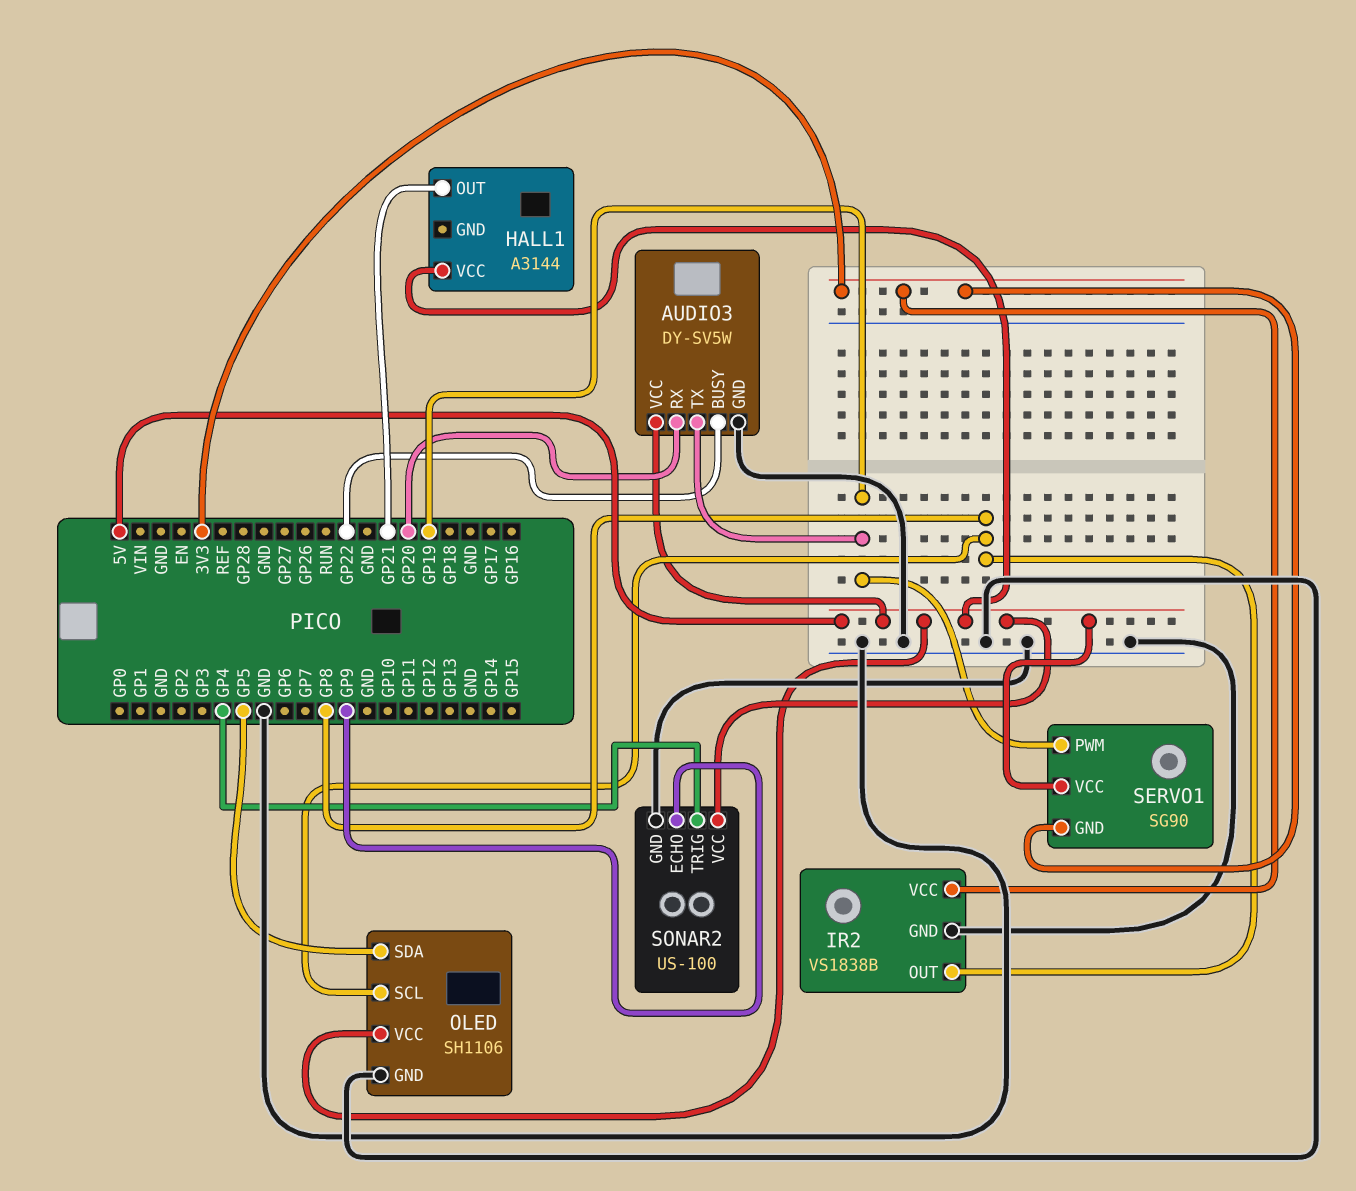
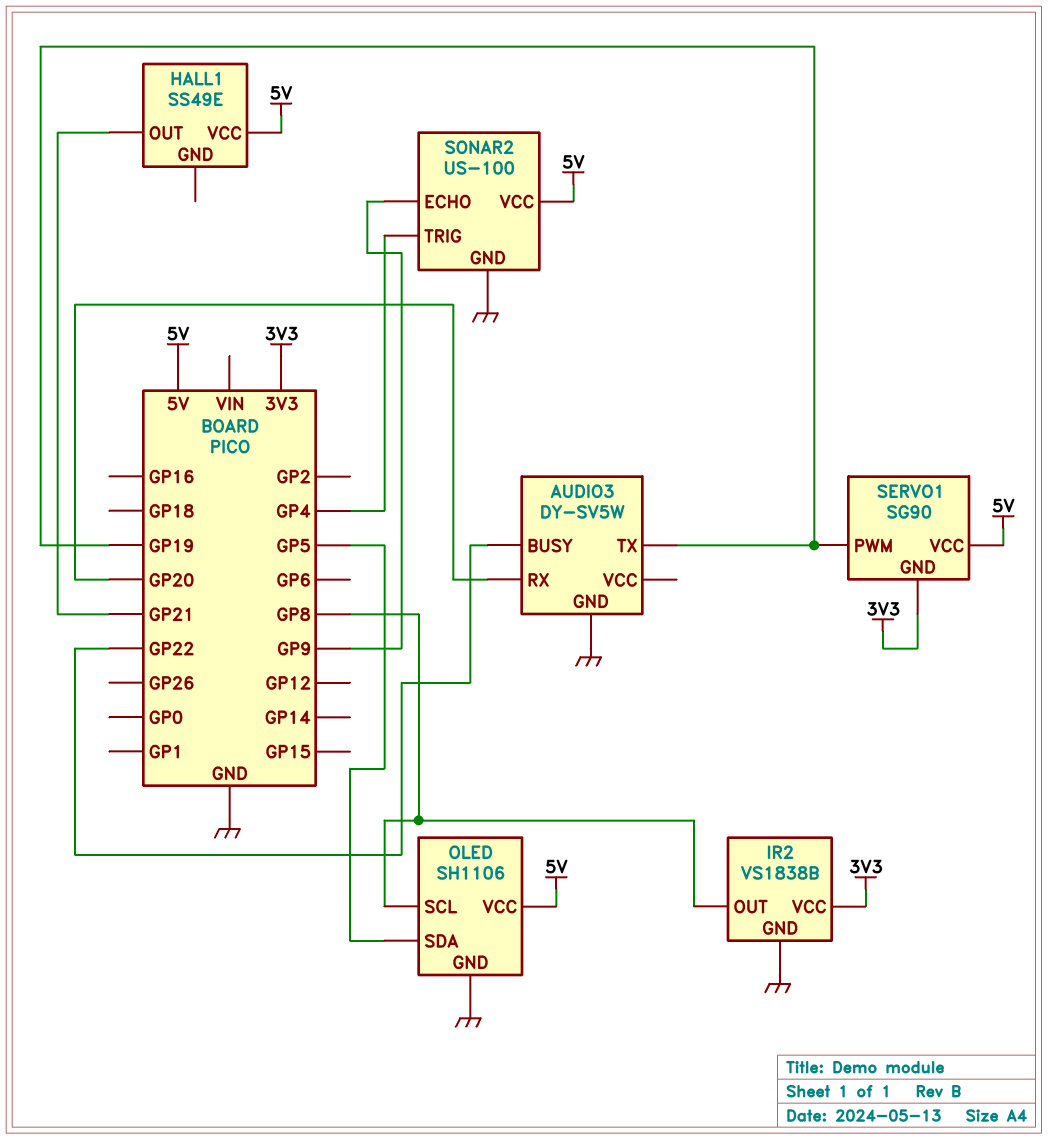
AUDIO3 pin VCC: 5V -> none
HALL1: A3144 -> SS49E

